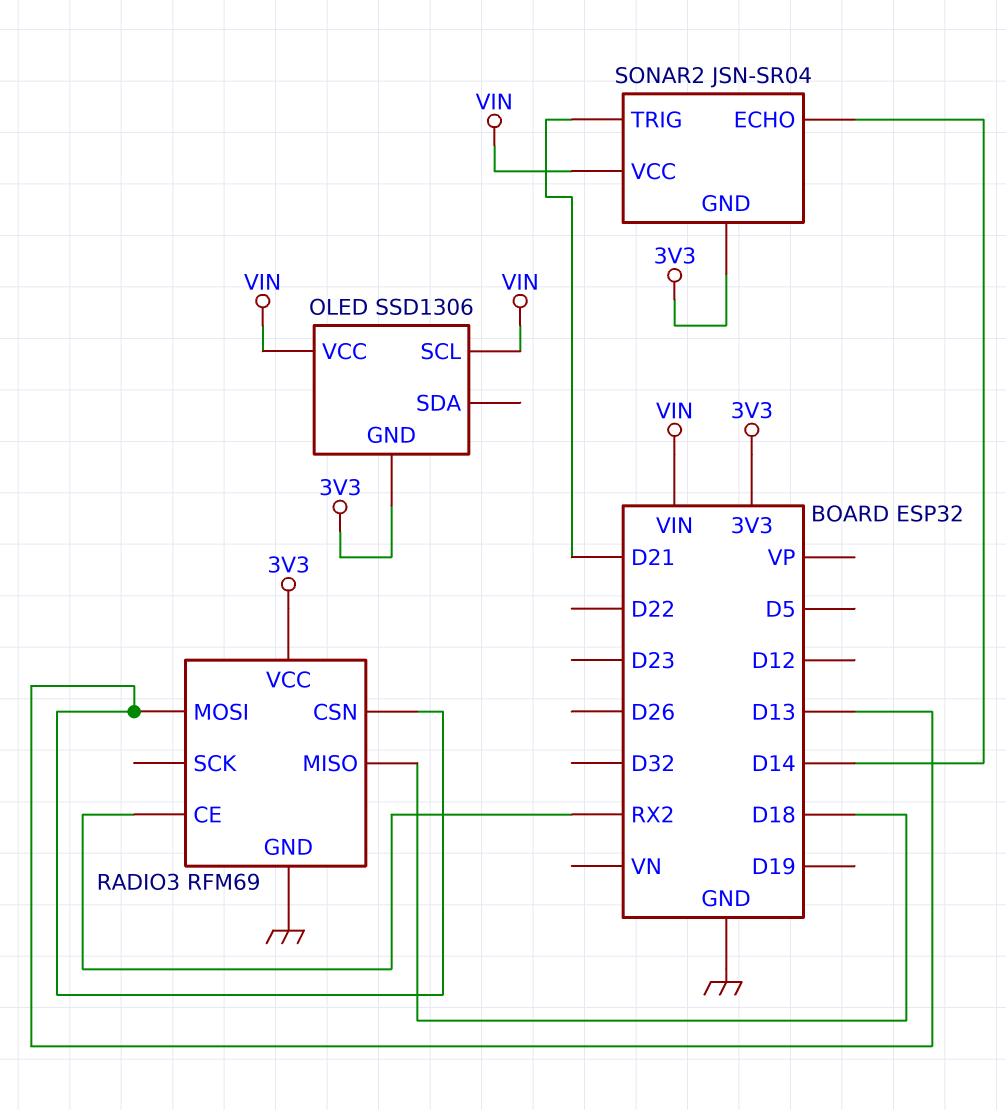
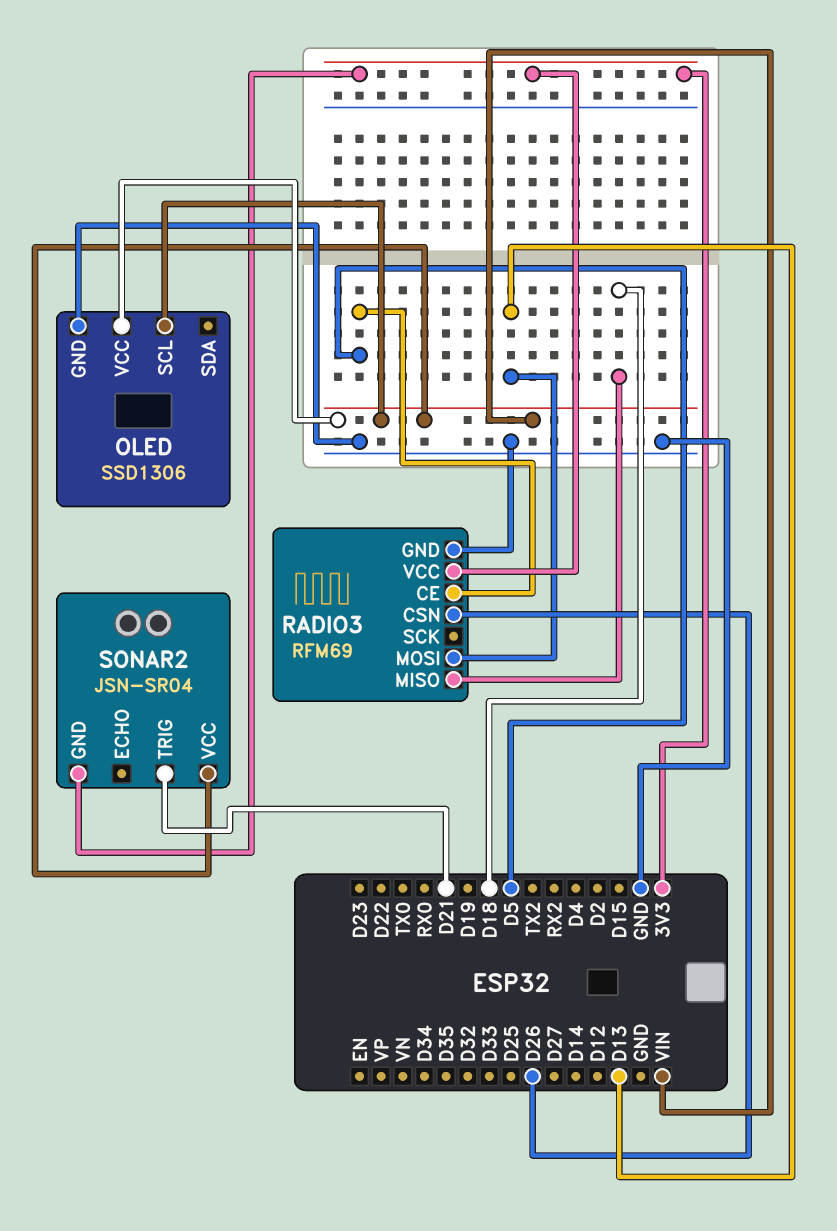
OLED pin GND: 3V3 -> GND
RADIO3 pin CE: RX2 -> D5
RADIO3 pin CSN: D13 -> D26
SONAR2 pin ECHO: D14 -> none

